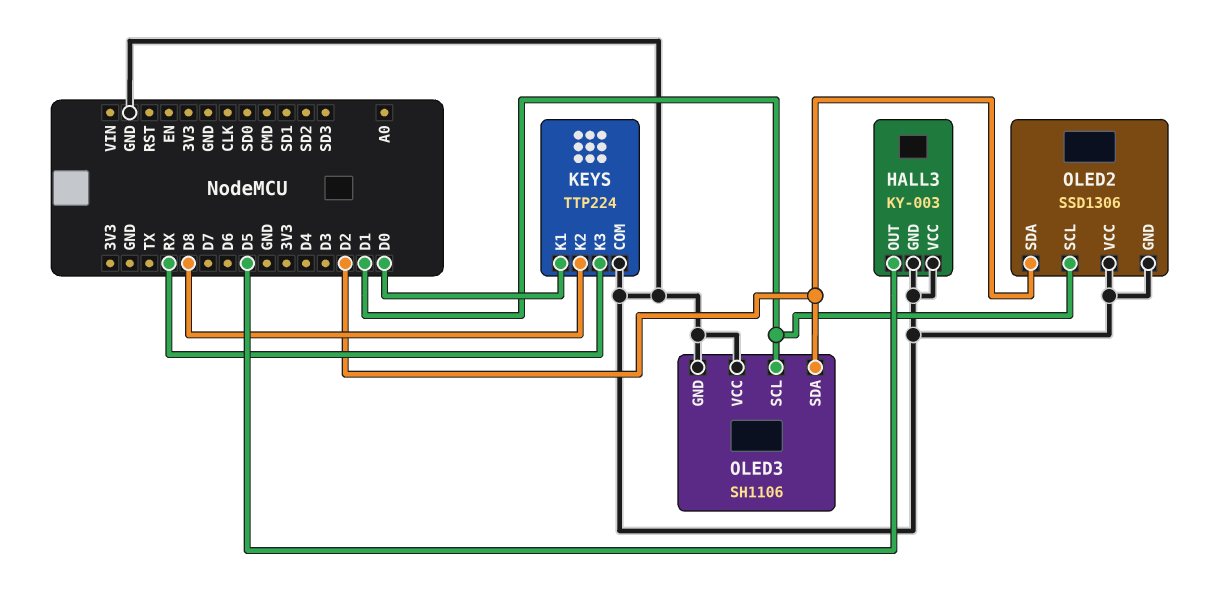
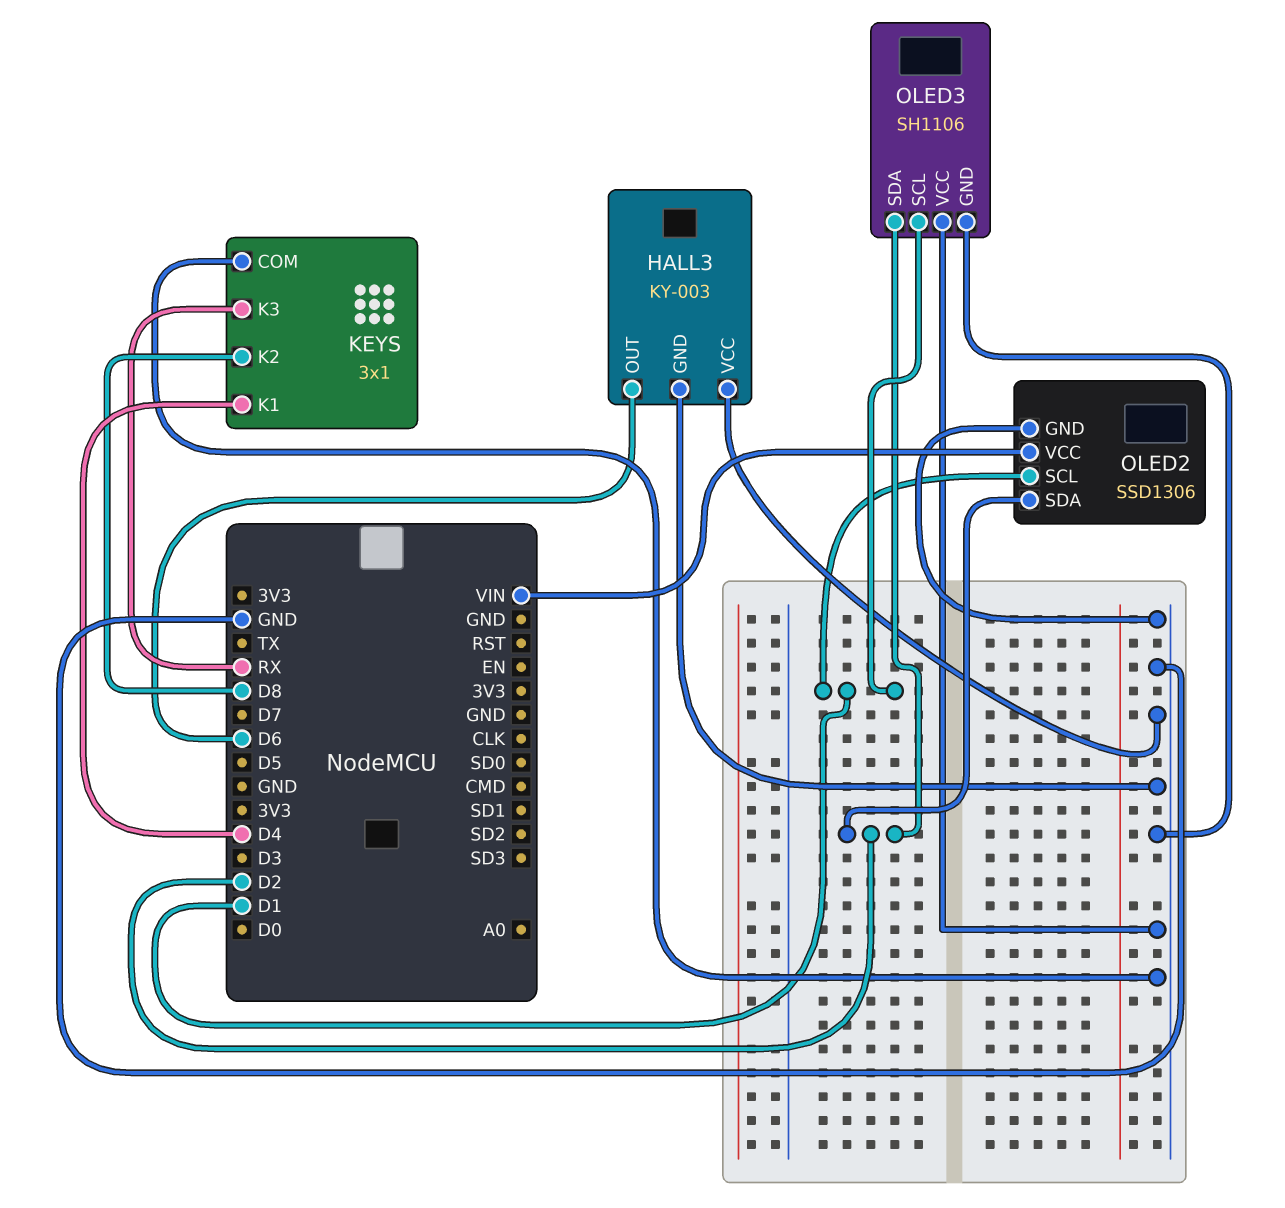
HALL3 pin OUT: D5 -> D6
KEYS: TTP224 -> 3x1
KEYS pin K1: D0 -> D4
OLED2 pin VCC: GND -> VIN

